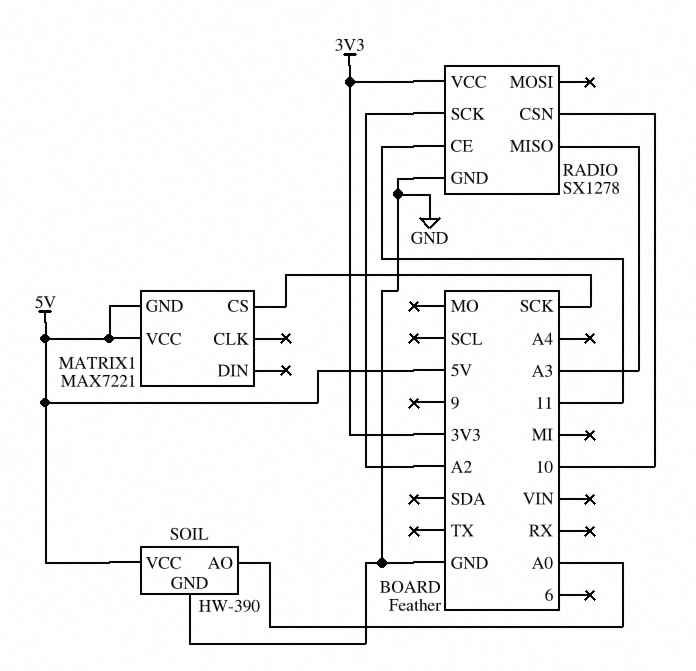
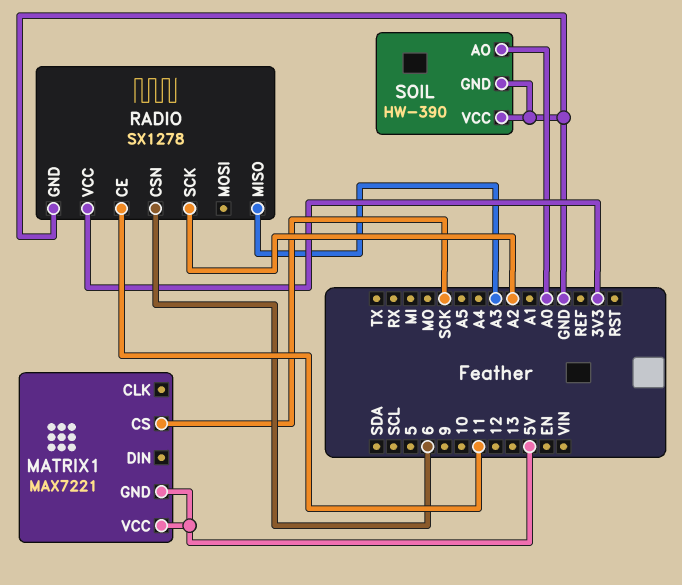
RADIO pin CSN: 10 -> 6
SOIL pin VCC: 5V -> GND

